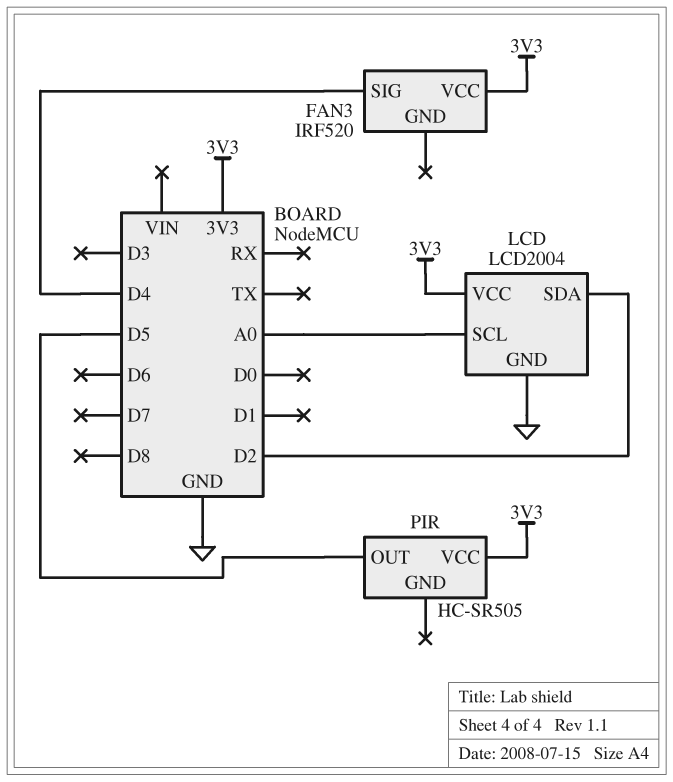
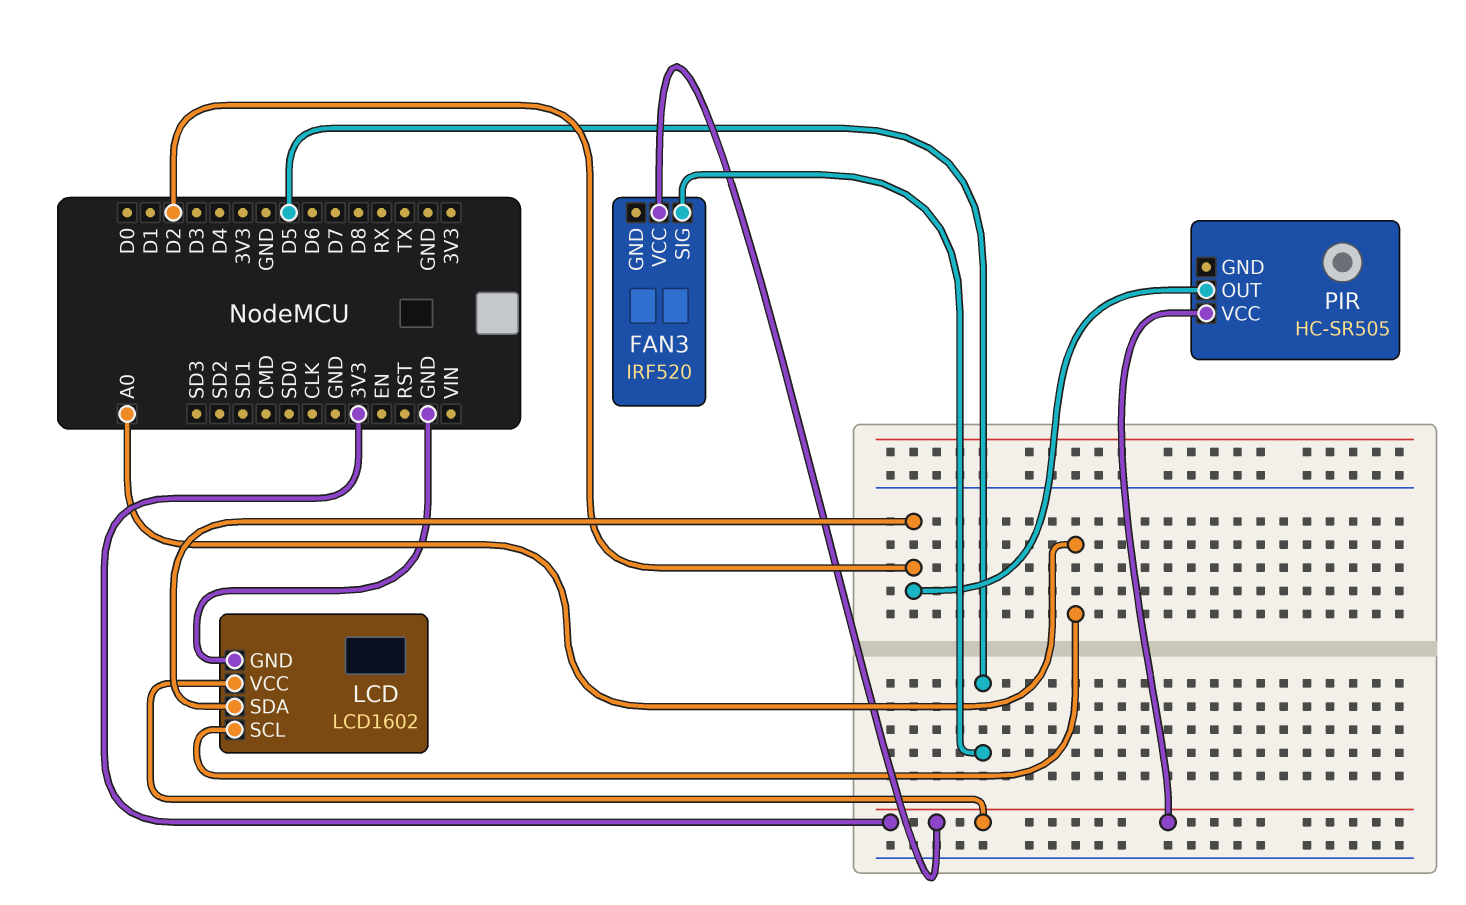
FAN3 pin SIG: D4 -> D5
LCD: LCD2004 -> LCD1602
PIR pin OUT: D5 -> D2

